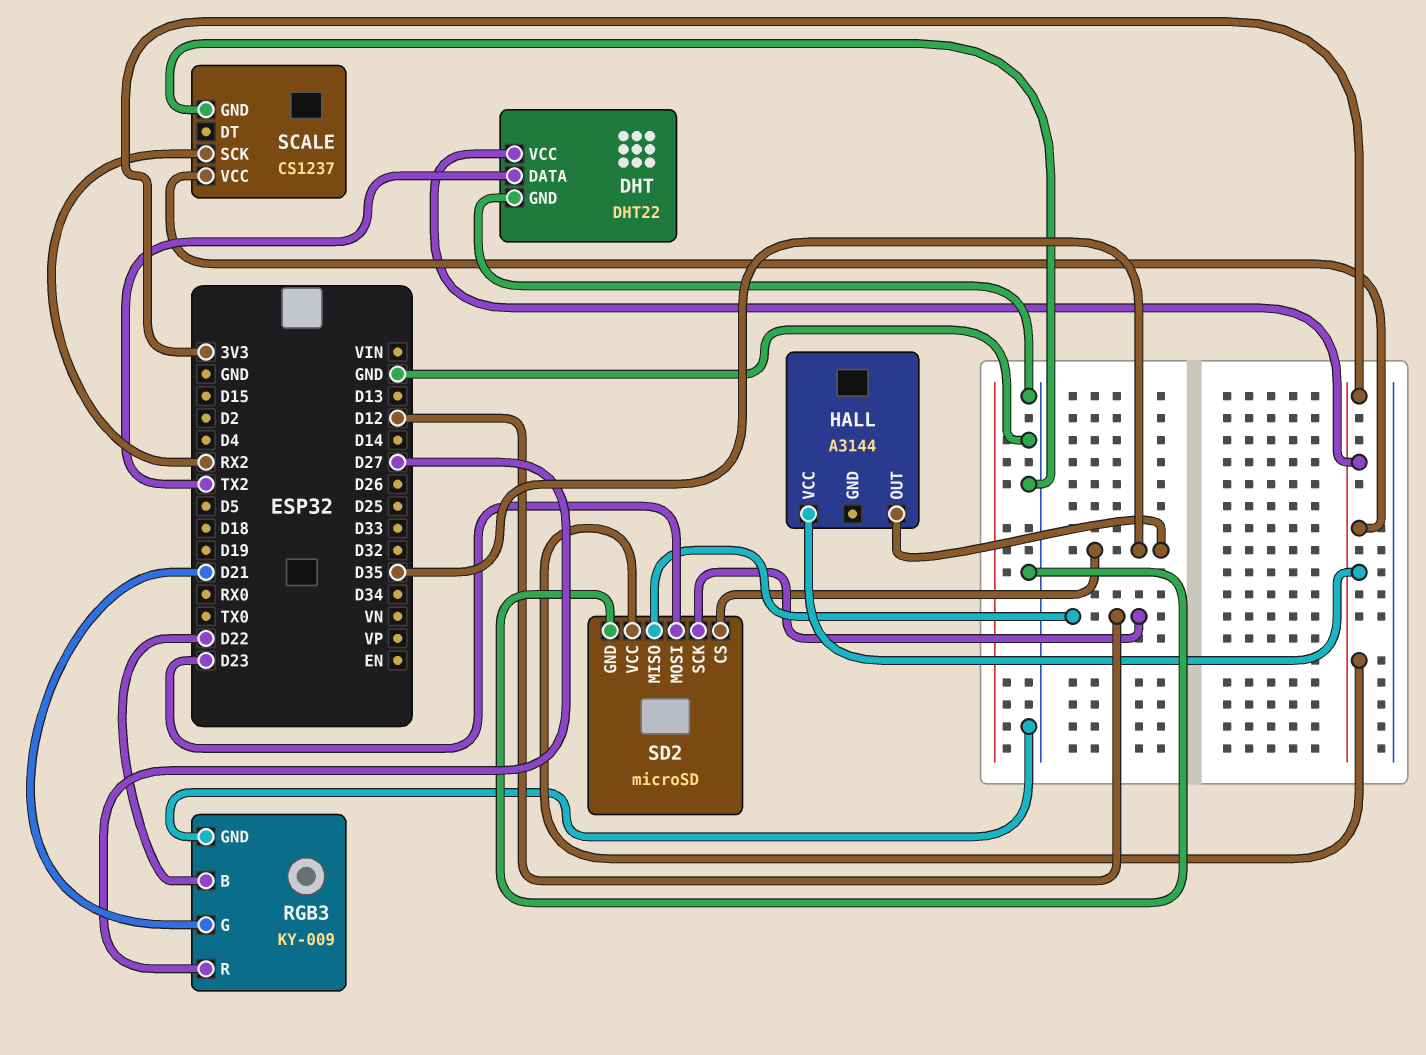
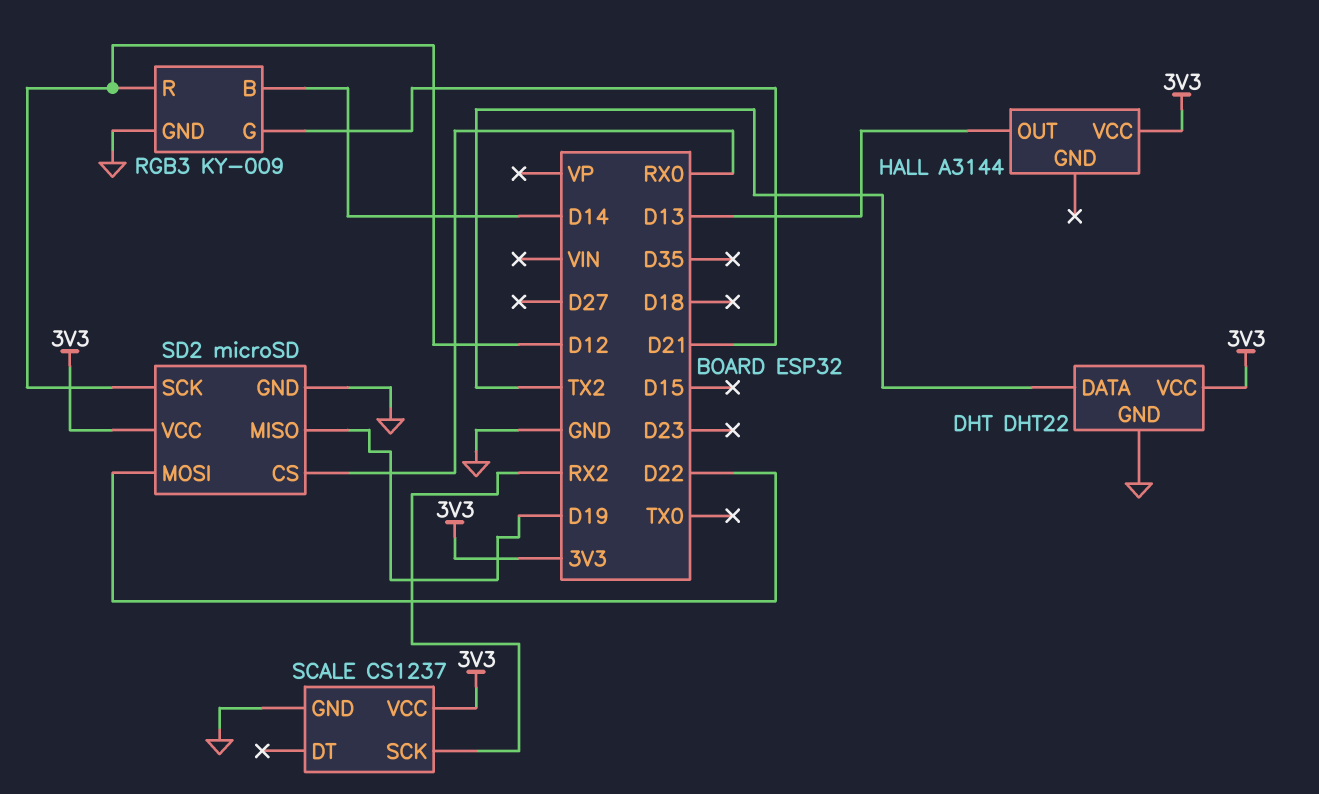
HALL pin OUT: D35 -> D13
RGB3 pin B: D22 -> D14
RGB3 pin R: D27 -> D12
SD2 pin CS: D35 -> RX0
SD2 pin MISO: D12 -> D19
SD2 pin MOSI: D23 -> D22

